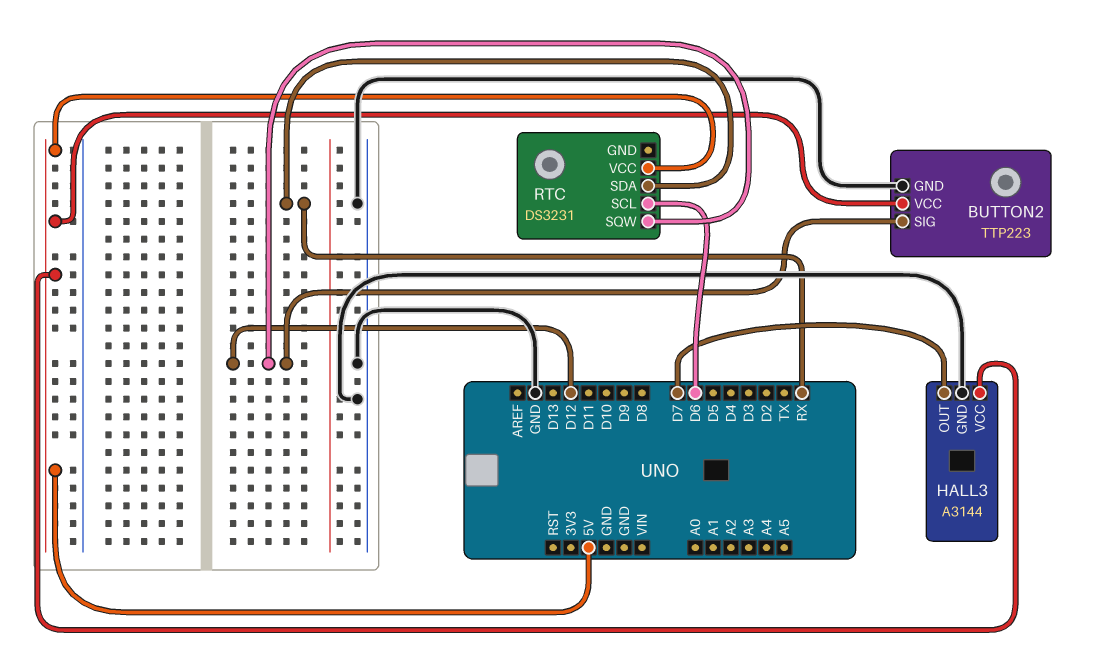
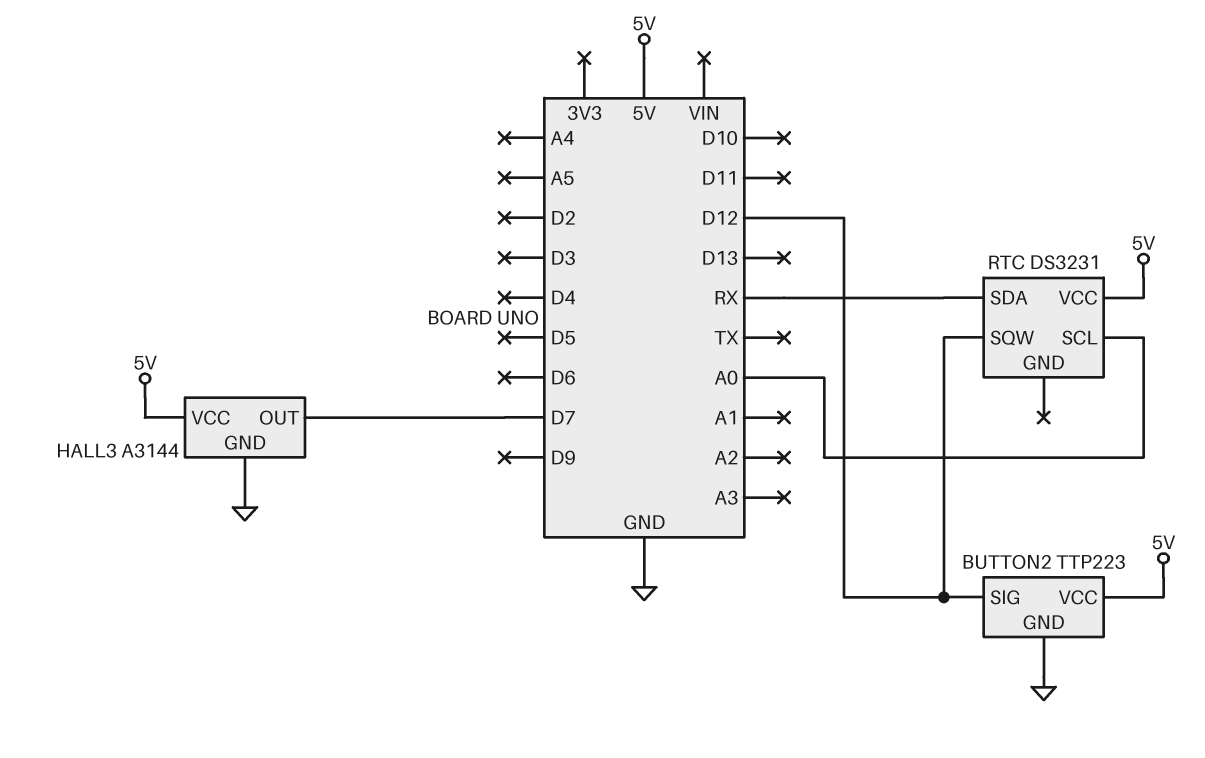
RTC pin SCL: D6 -> A0

